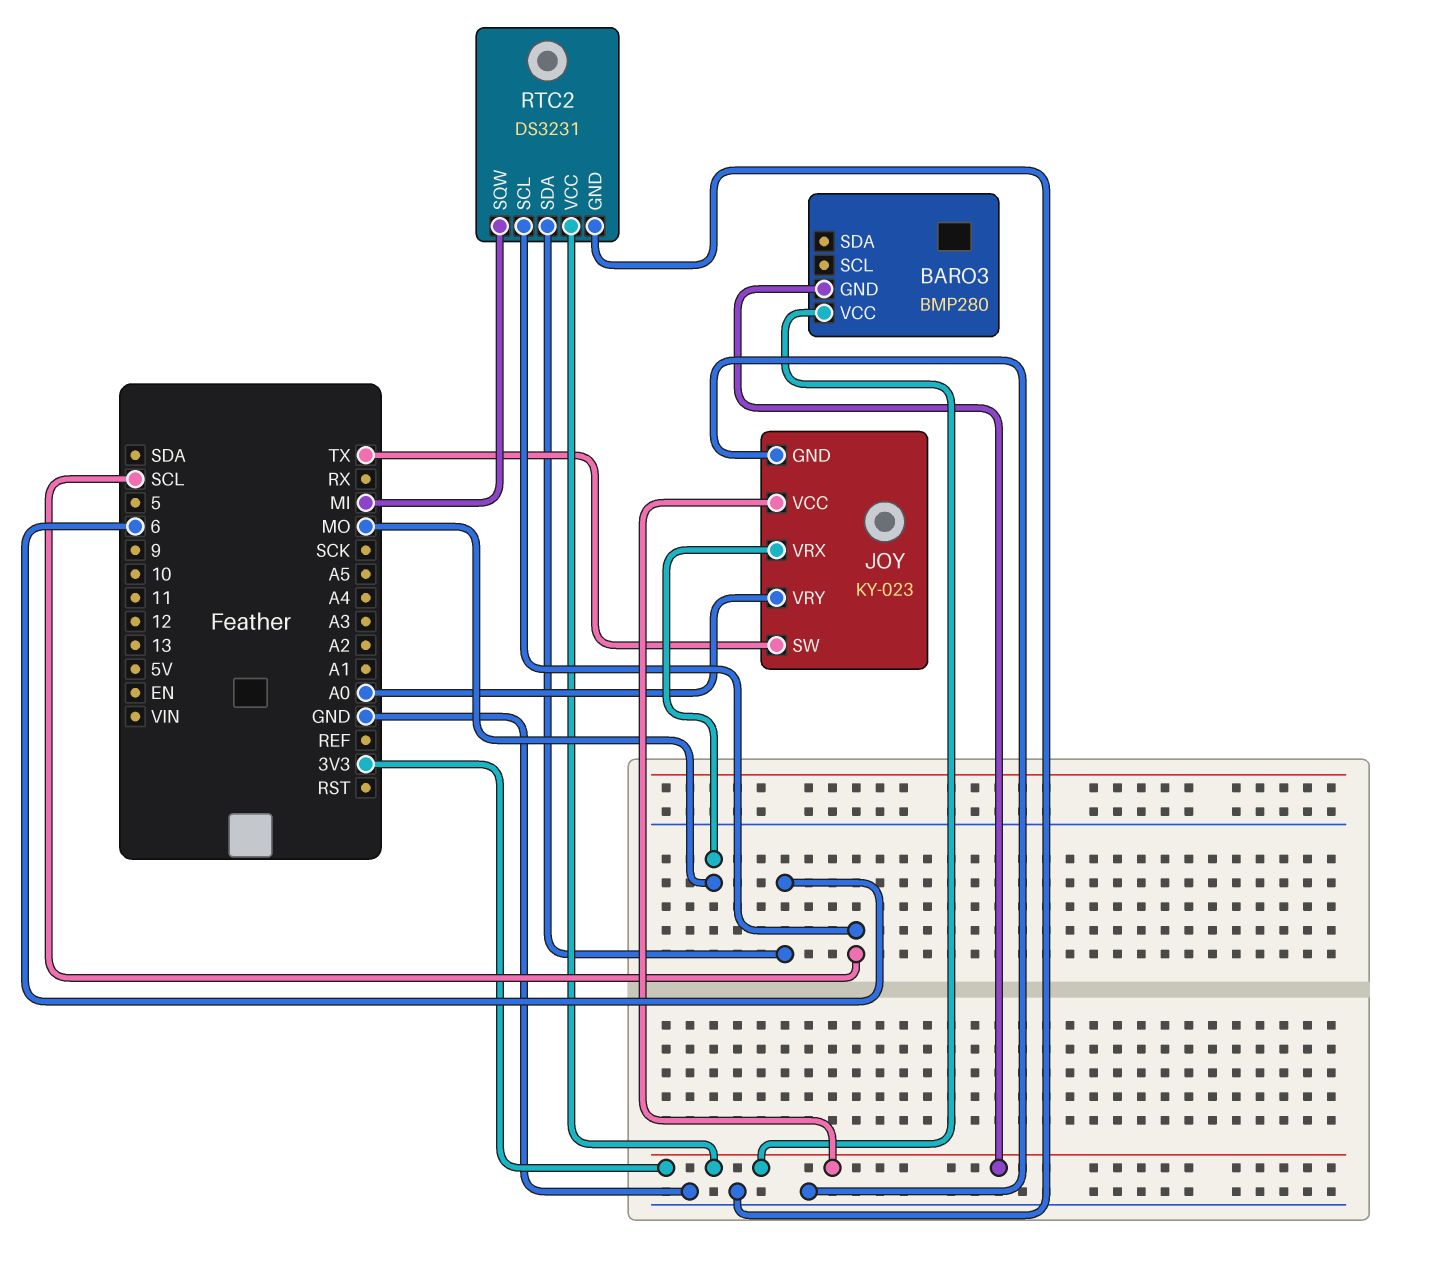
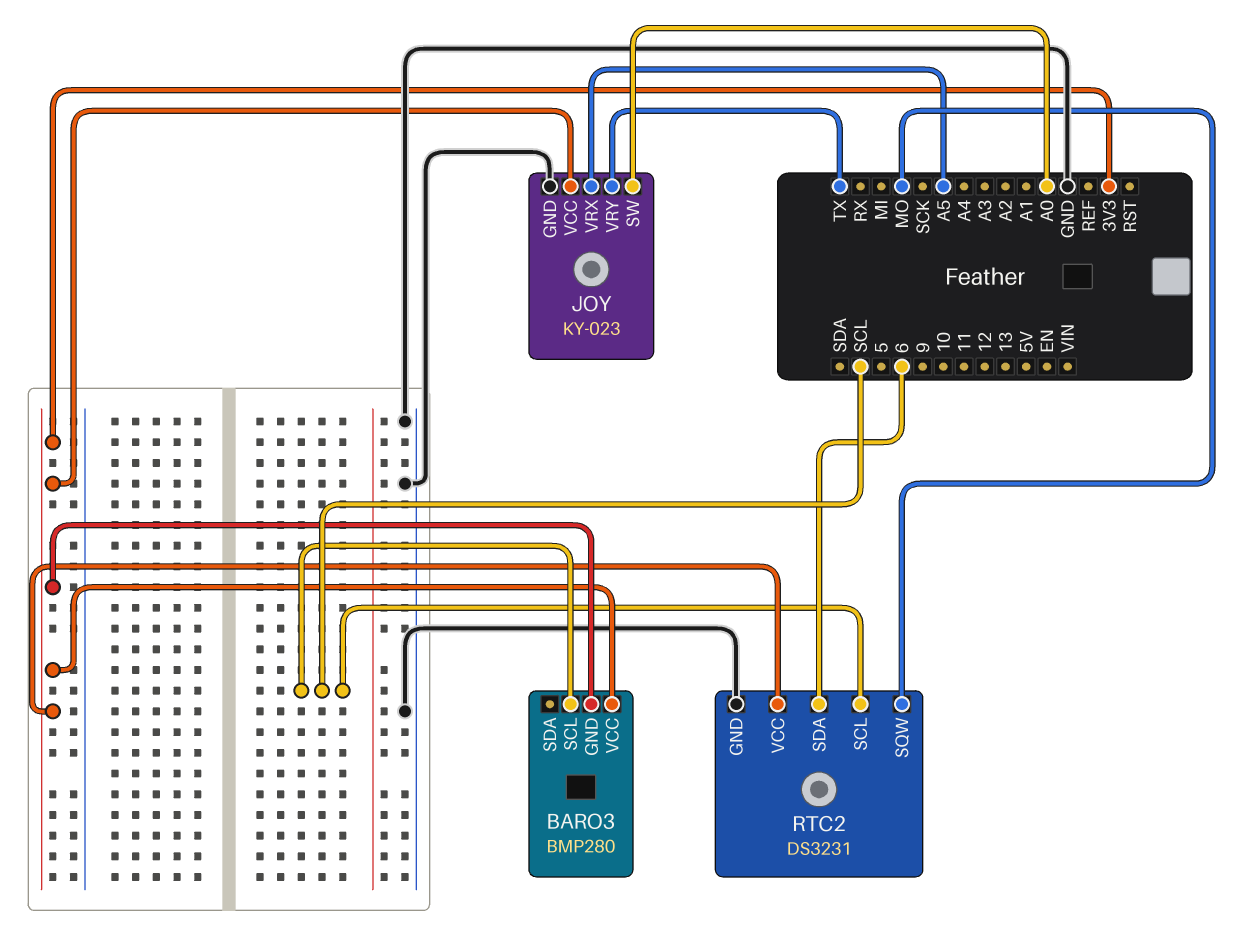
BARO3 pin SCL: none -> SCL
JOY pin SW: TX -> A0
JOY pin VRX: MO -> A5
JOY pin VRY: A0 -> TX
RTC2 pin SQW: MI -> MO

